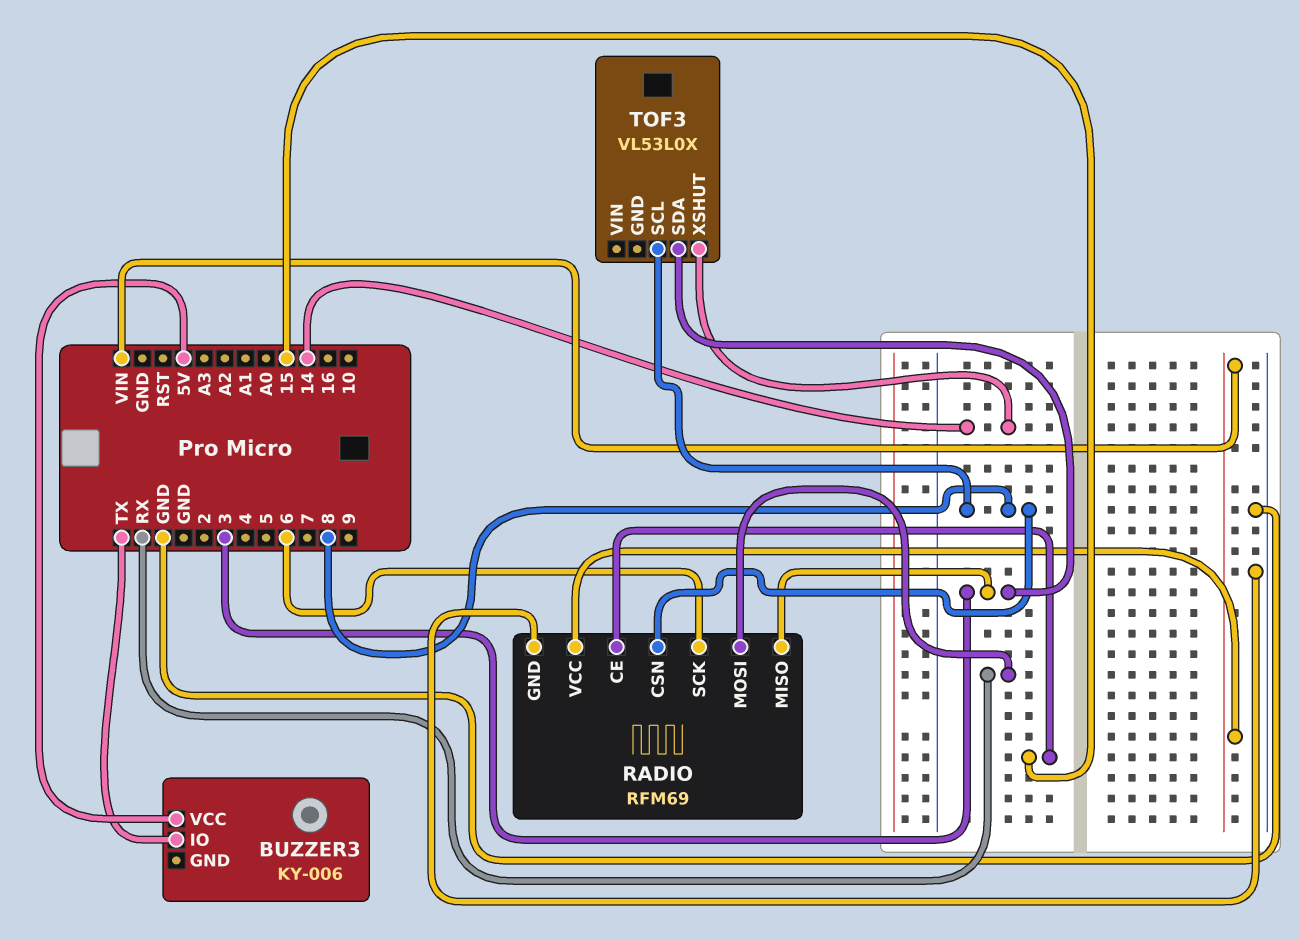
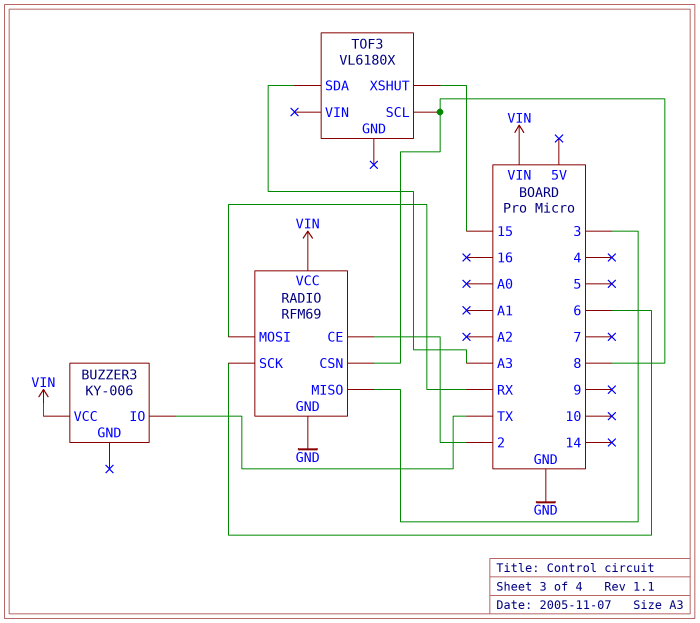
BUZZER3 pin VCC: 5V -> VIN
RADIO pin CE: 15 -> 2
TOF3: VL53L0X -> VL6180X
TOF3 pin SDA: 3 -> A3
TOF3 pin XSHUT: 14 -> 15

